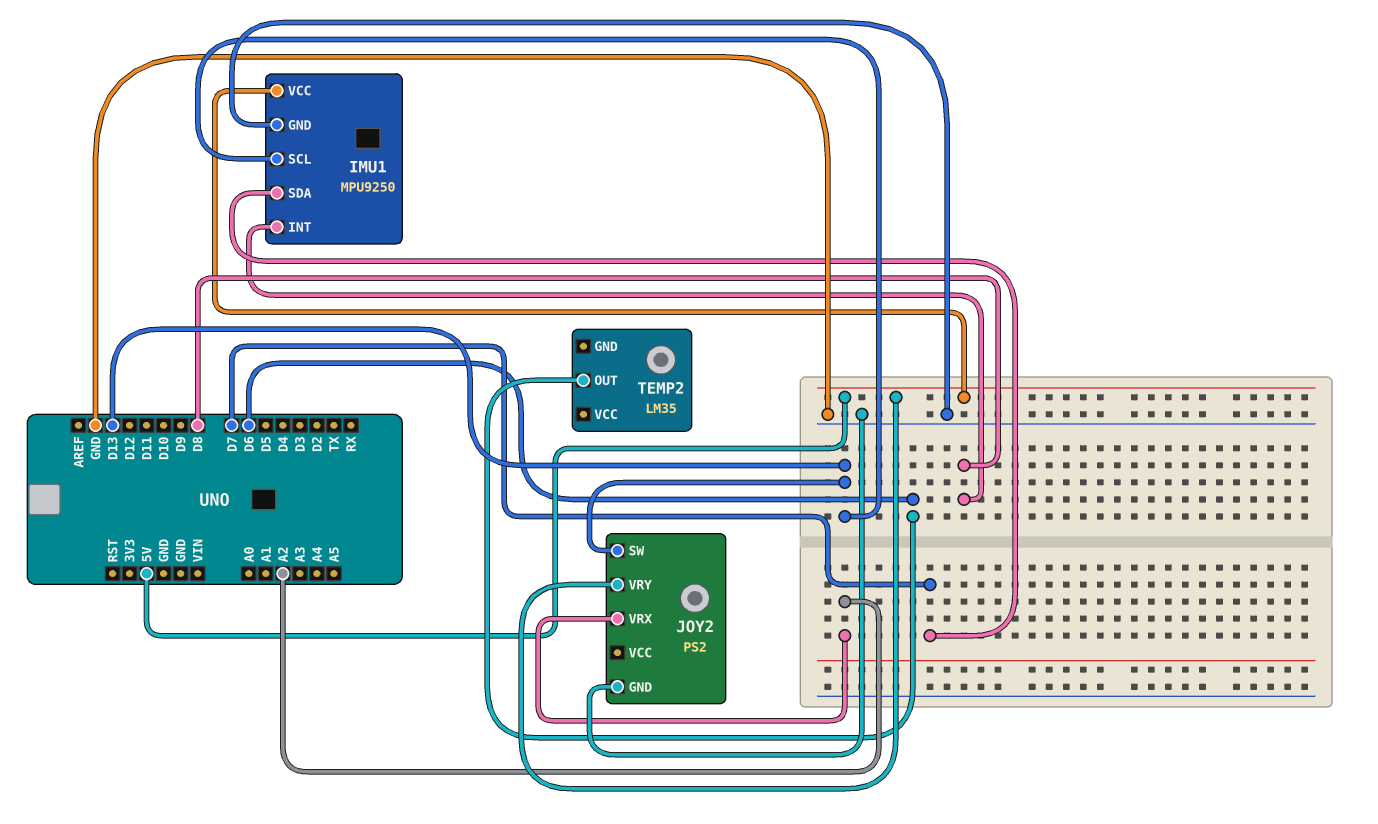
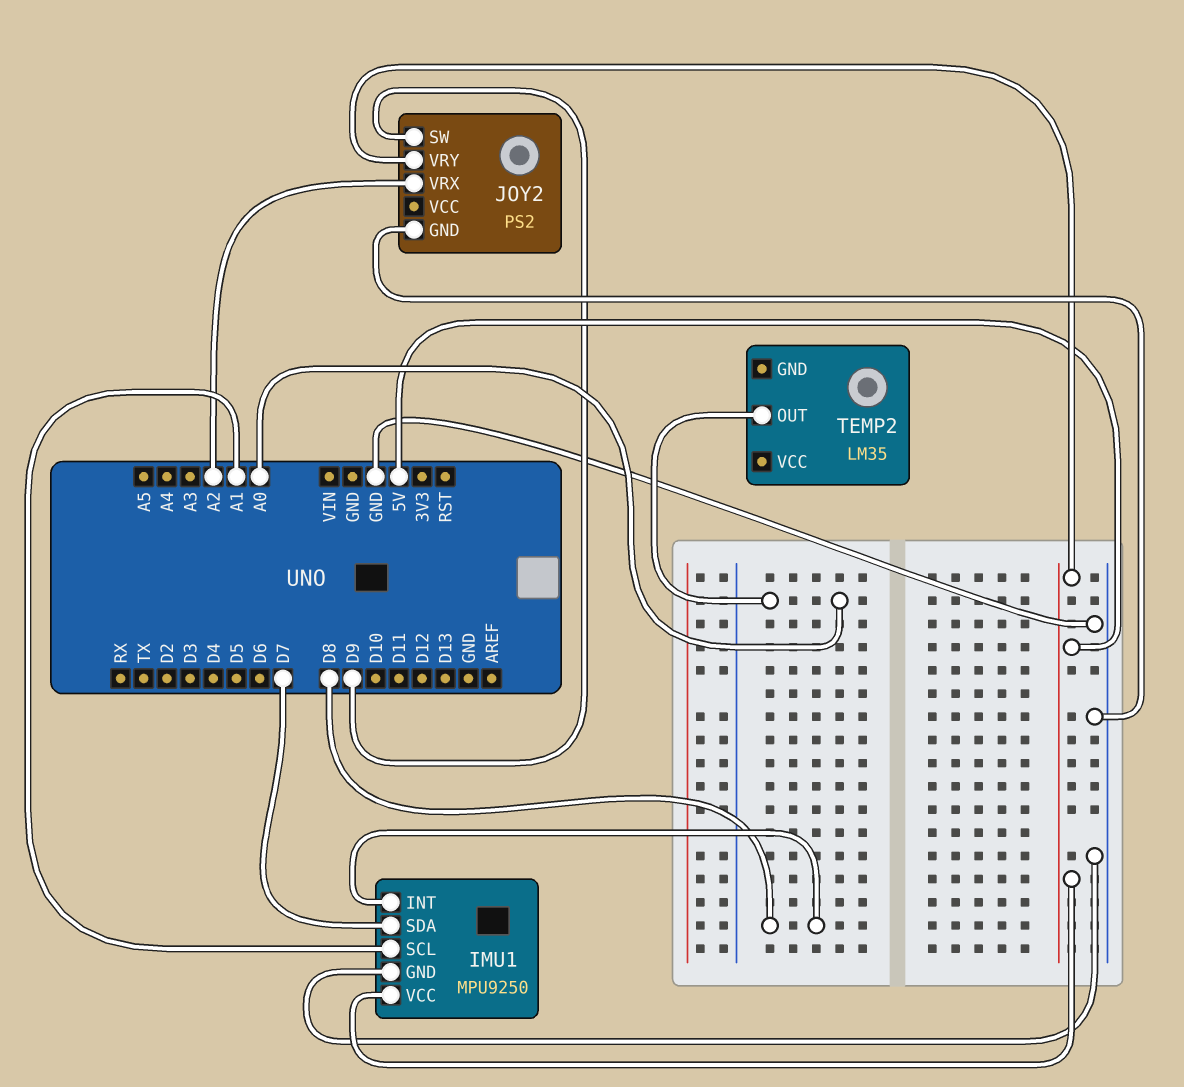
IMU1 pin SCL: D13 -> A1
JOY2 pin SW: D13 -> D9
TEMP2 pin OUT: D6 -> A0

